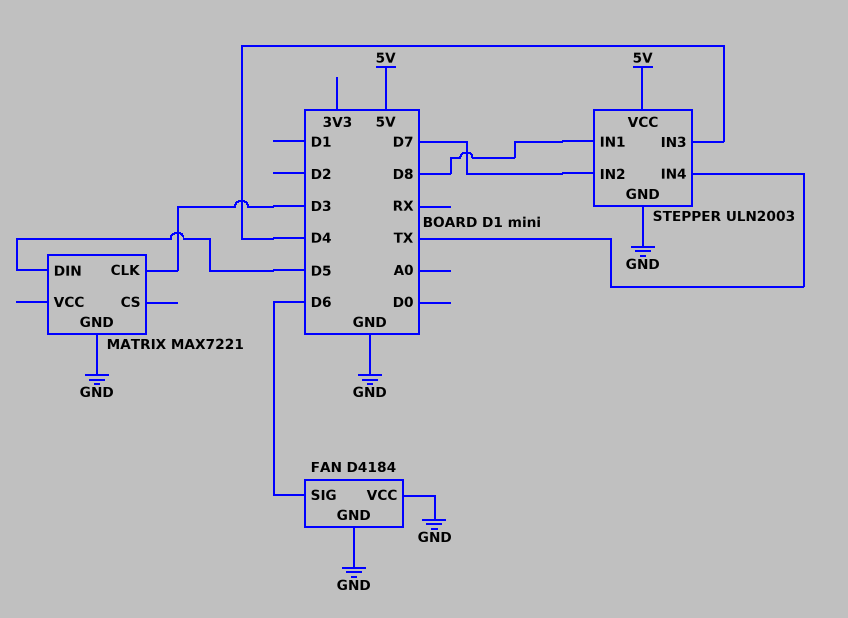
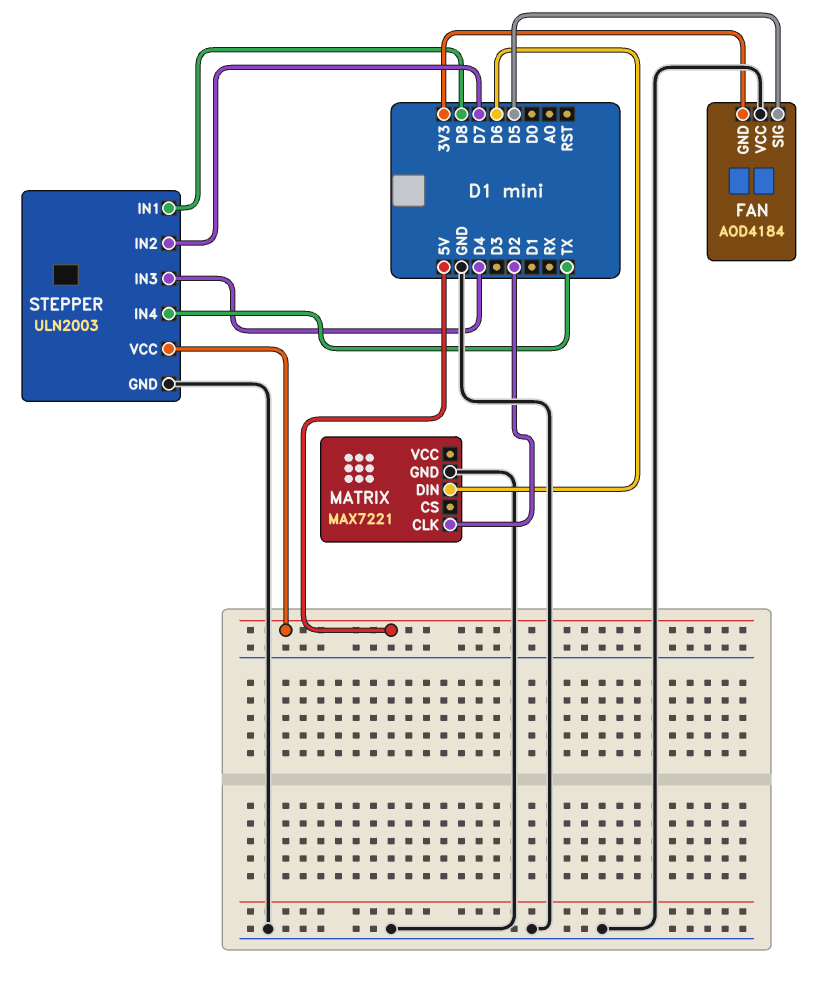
FAN: D4184 -> AOD4184
FAN pin GND: GND -> 3V3
FAN pin SIG: D6 -> D5
MATRIX pin CLK: D3 -> D2
MATRIX pin DIN: D5 -> D6

